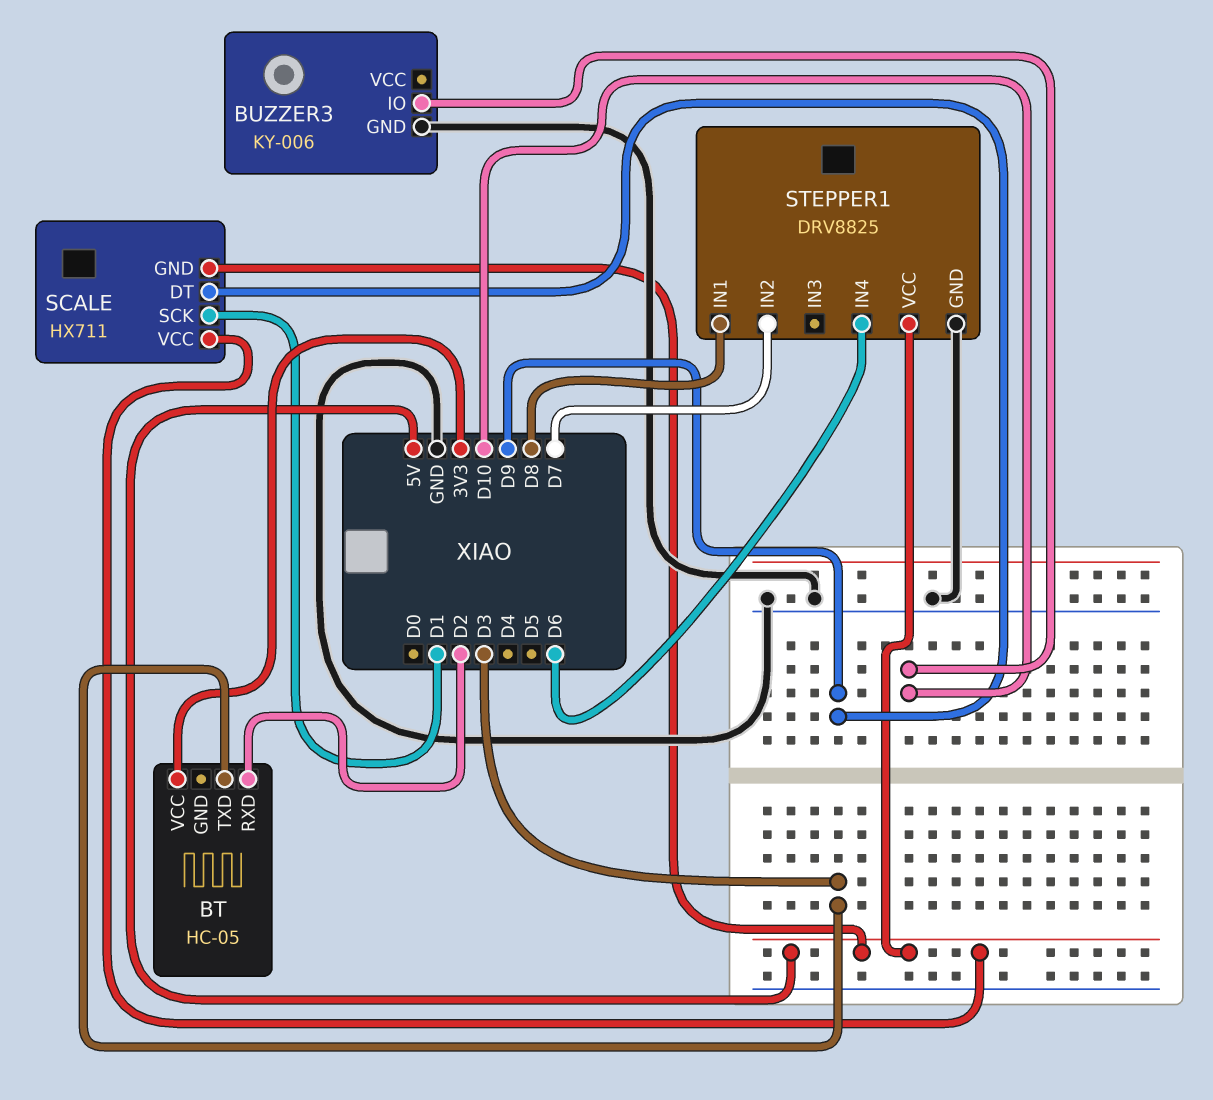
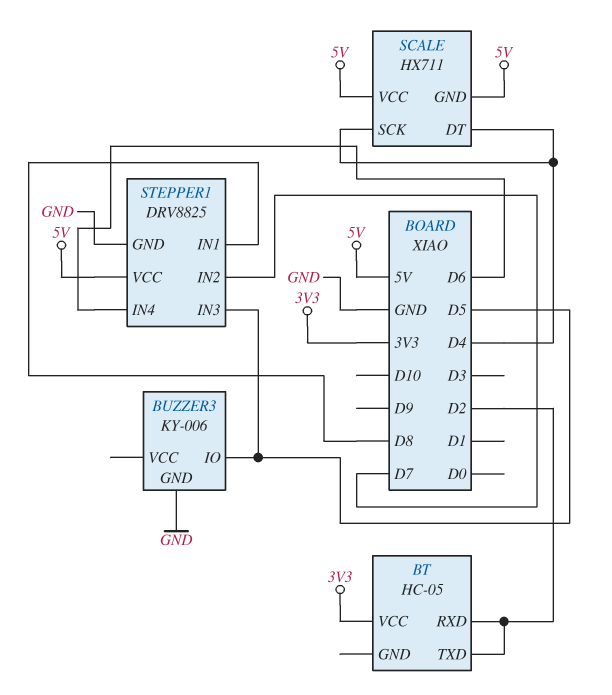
BT pin TXD: D3 -> D2
BUZZER3 pin IO: D10 -> D5
SCALE pin DT: D9 -> D4
SCALE pin SCK: D1 -> D4
STEPPER1 pin IN3: none -> D5

